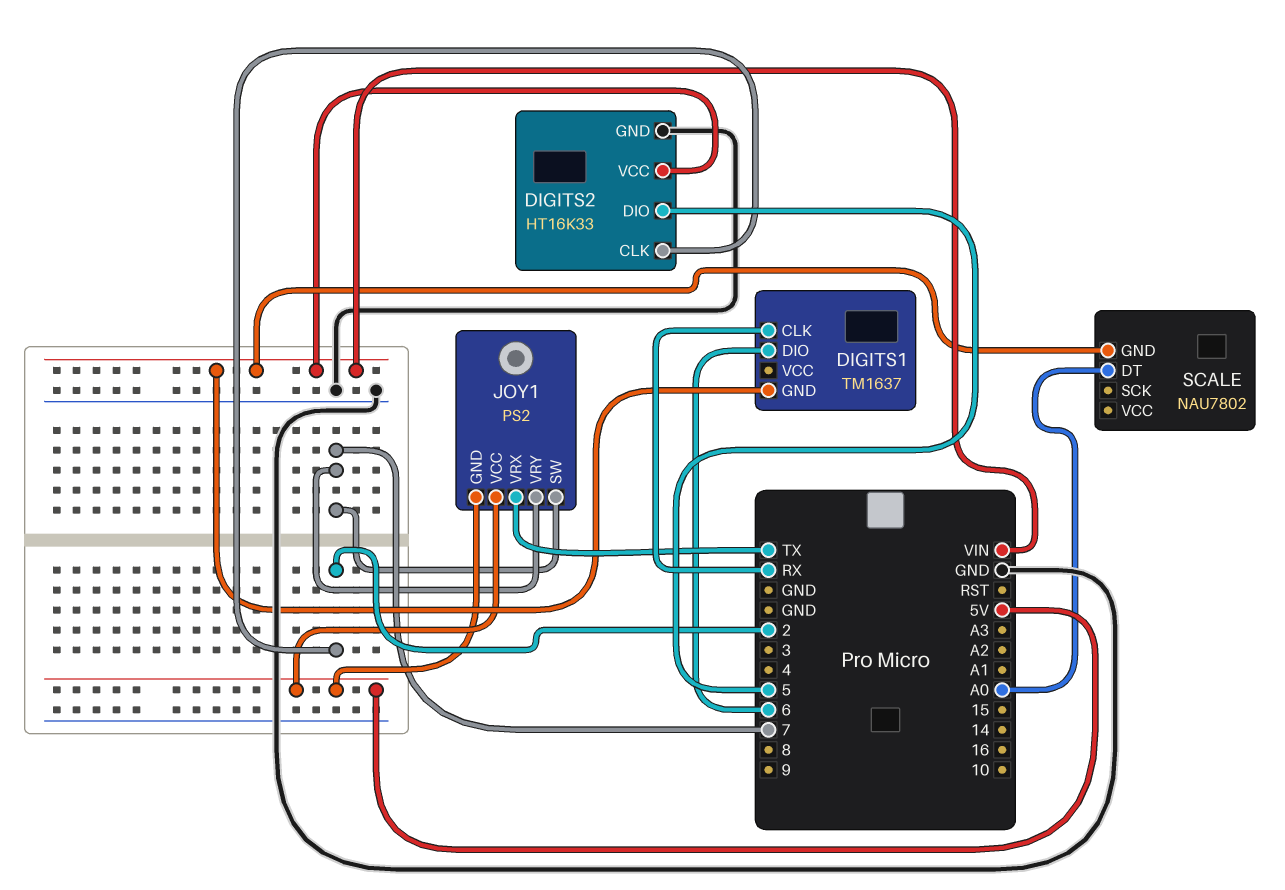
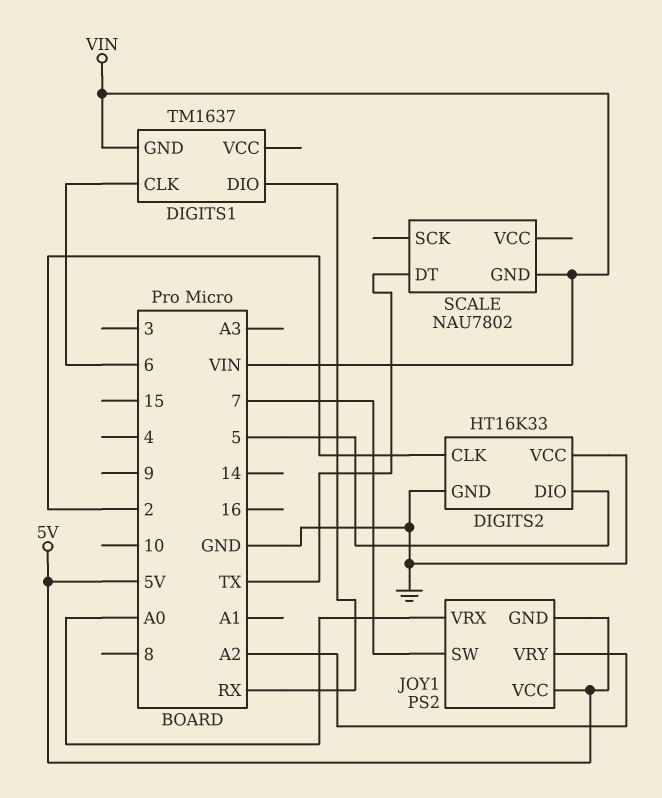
DIGITS1 pin CLK: RX -> 6
DIGITS1 pin DIO: 6 -> RX
DIGITS2 pin VCC: VIN -> GND
JOY1 pin VRX: TX -> A0
JOY1 pin VRY: 7 -> A2
SCALE pin DT: A0 -> TX

